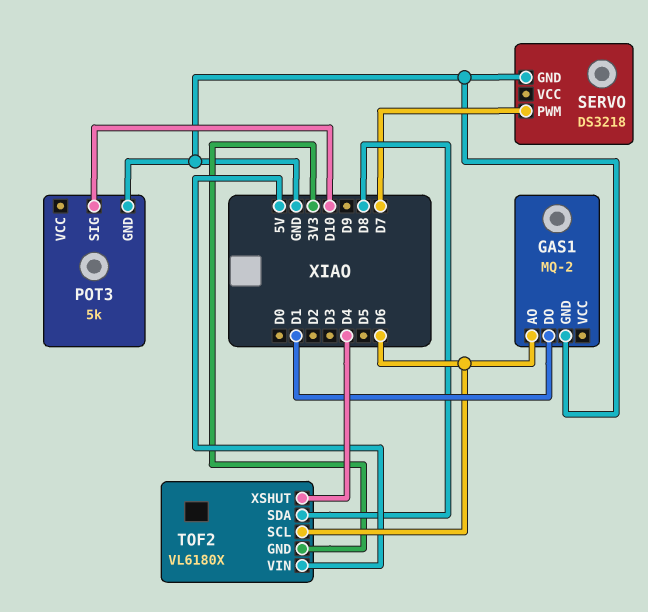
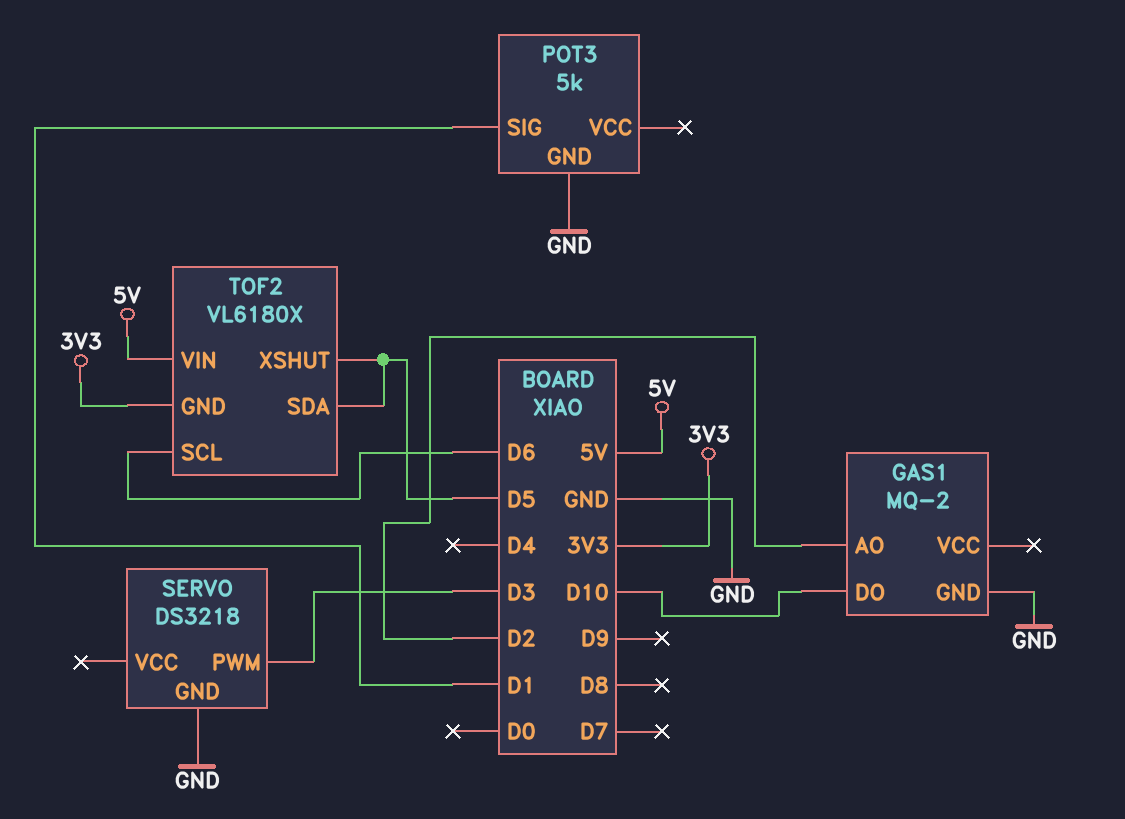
GAS1 pin AO: D6 -> D2
GAS1 pin DO: D1 -> D10
POT3 pin SIG: D10 -> D1
SERVO pin PWM: D7 -> D3
TOF2 pin SDA: D8 -> D5
TOF2 pin XSHUT: D4 -> D5

